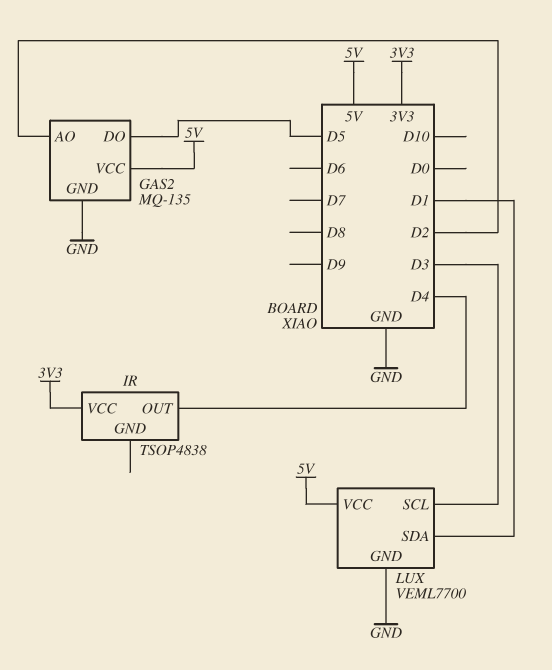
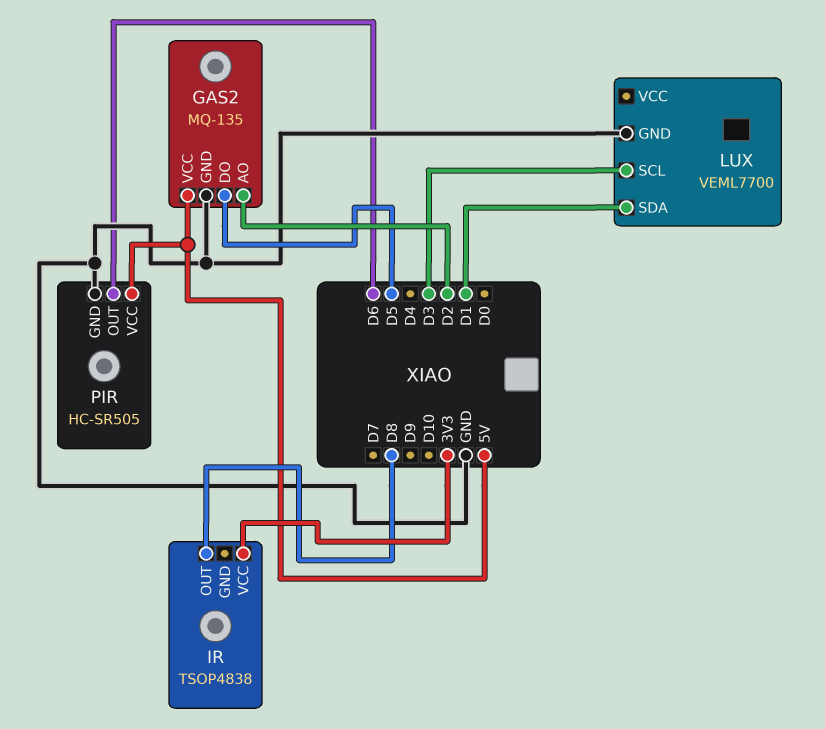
IR pin OUT: D4 -> D8
LUX pin VCC: 5V -> none
PIR: none -> HC-SR505
PIR pin GND: none -> GND
PIR pin OUT: none -> D6
PIR pin VCC: none -> 5V

